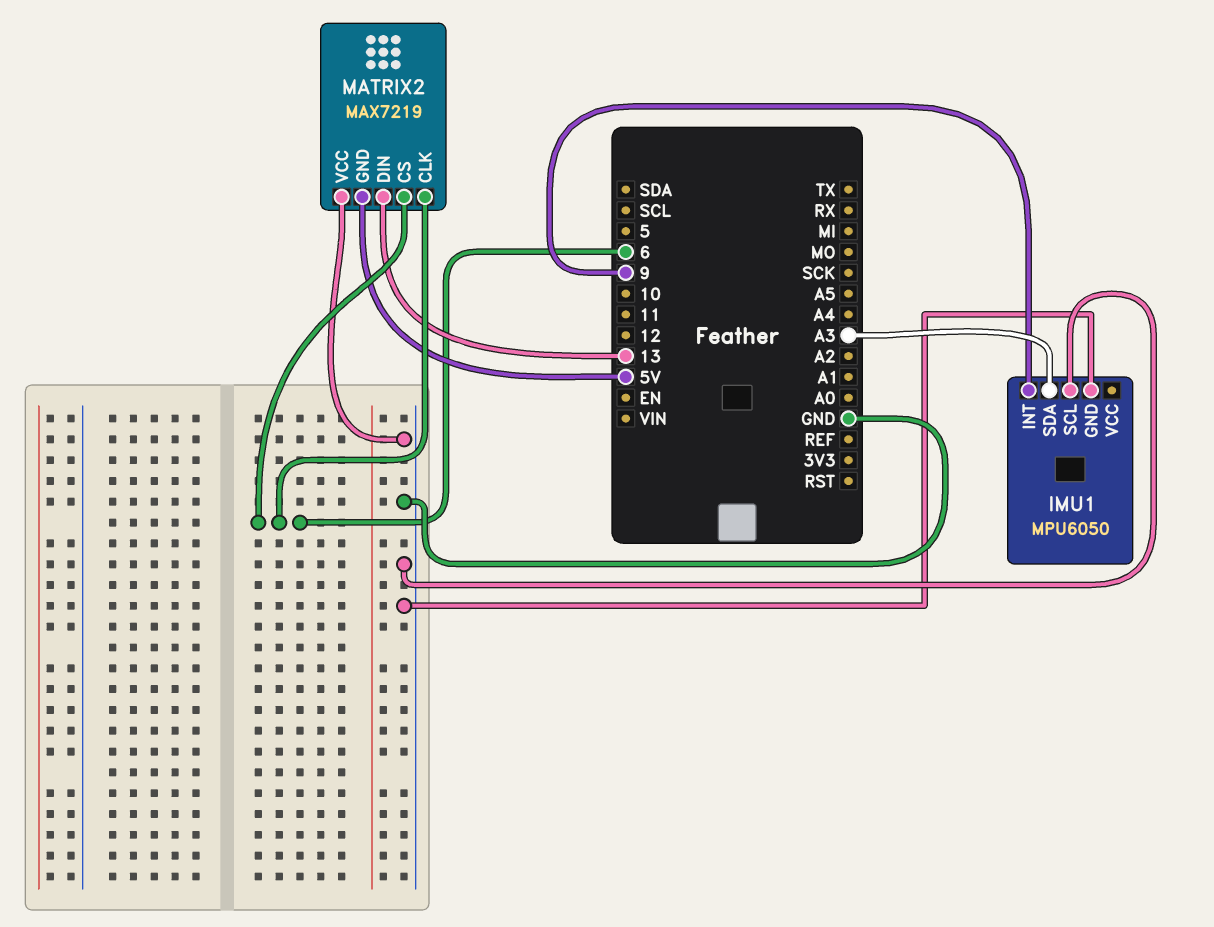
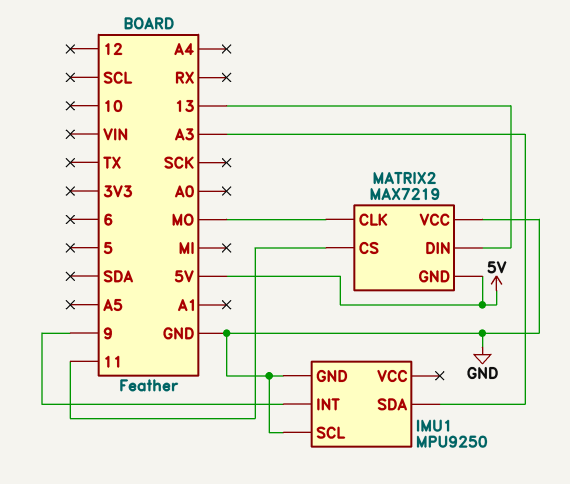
IMU1: MPU6050 -> MPU9250
MATRIX2 pin CLK: 6 -> MO
MATRIX2 pin CS: 6 -> 11

